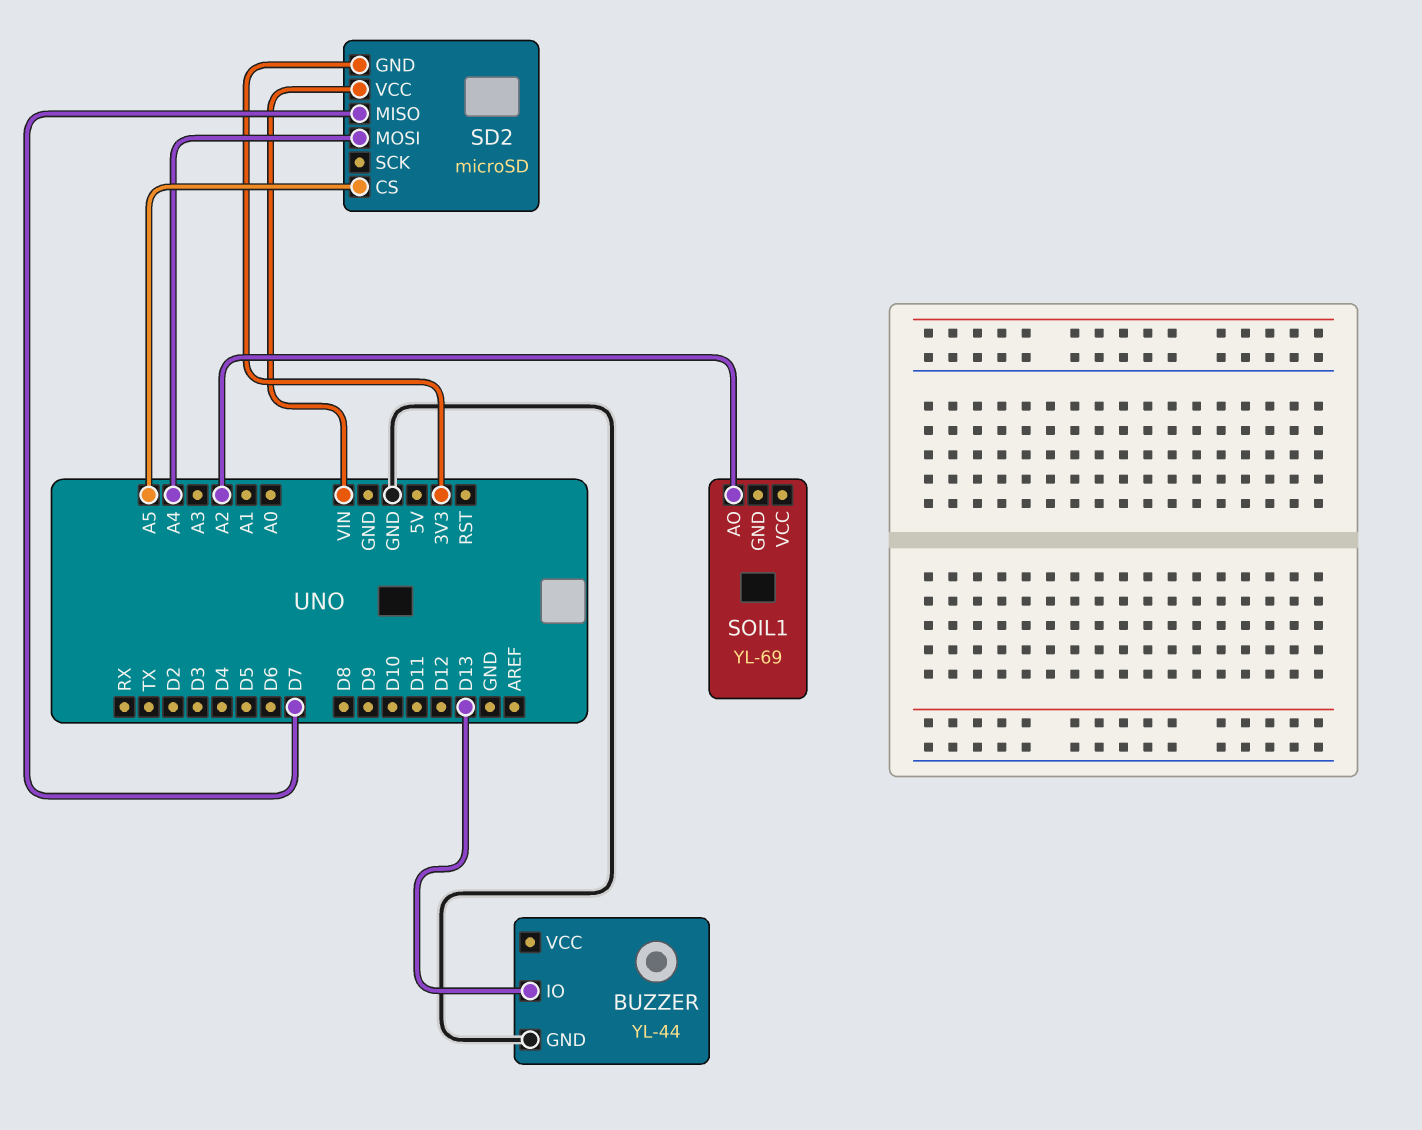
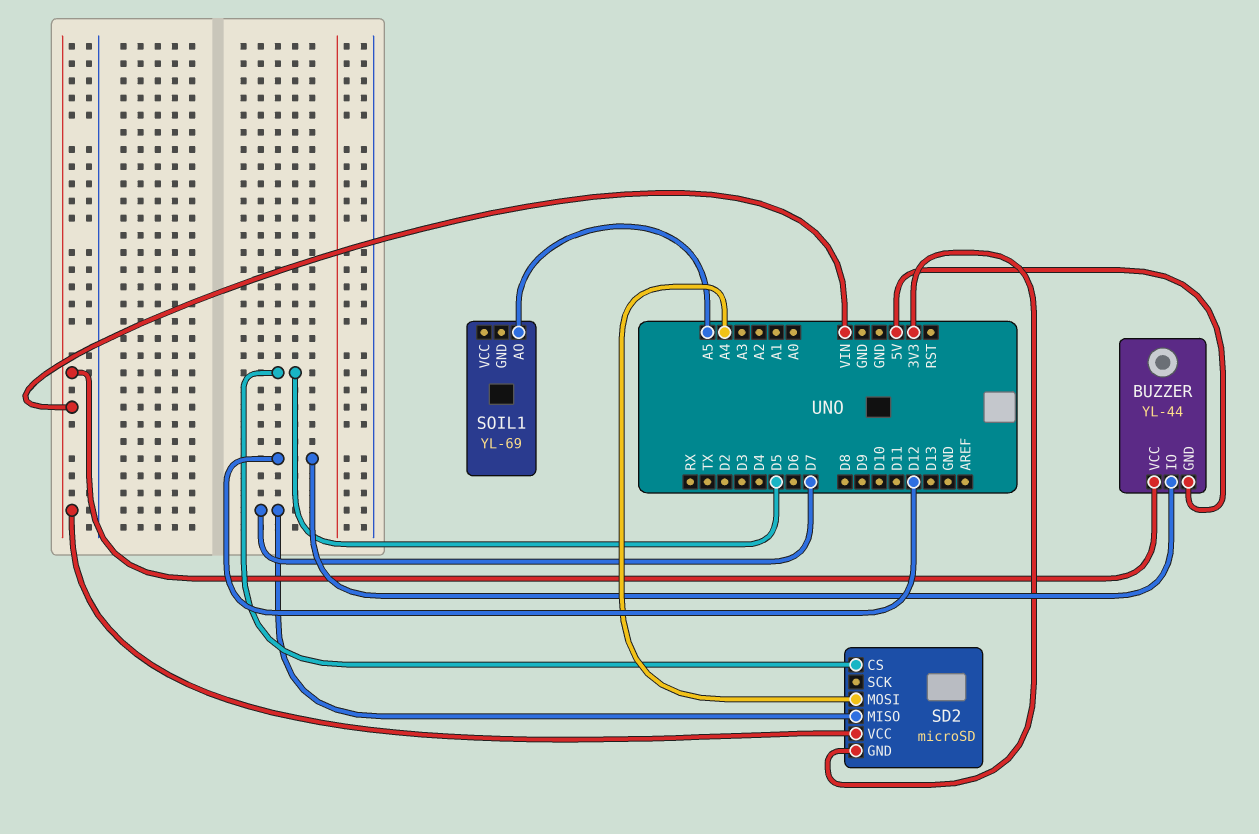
BUZZER pin GND: GND -> 5V
BUZZER pin IO: D13 -> D12
BUZZER pin VCC: none -> VIN
SD2 pin CS: A5 -> D5
SOIL1 pin AO: A2 -> A5

